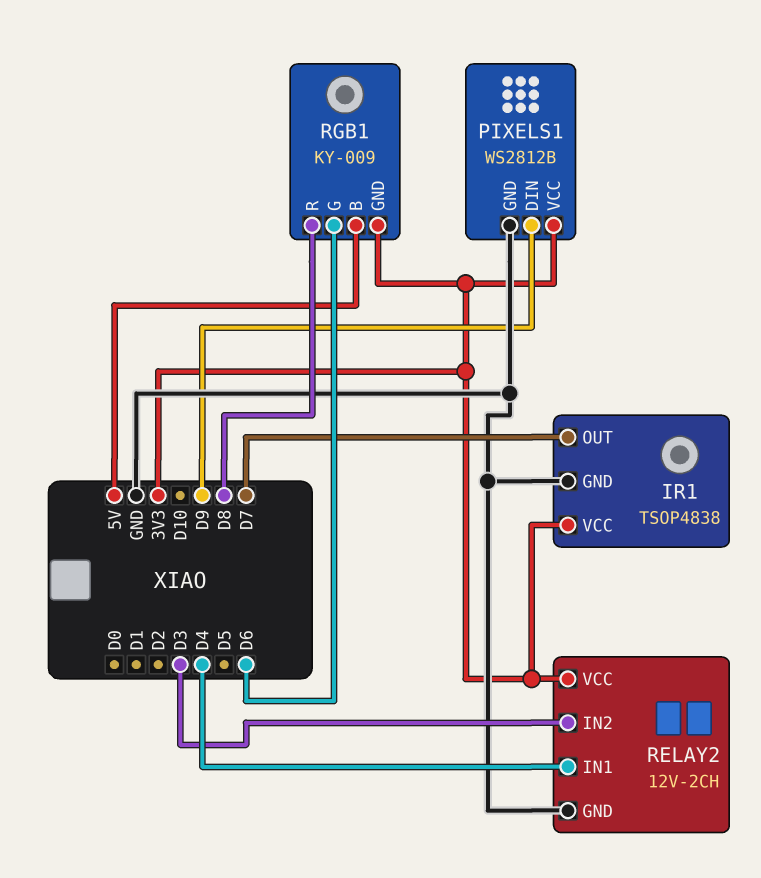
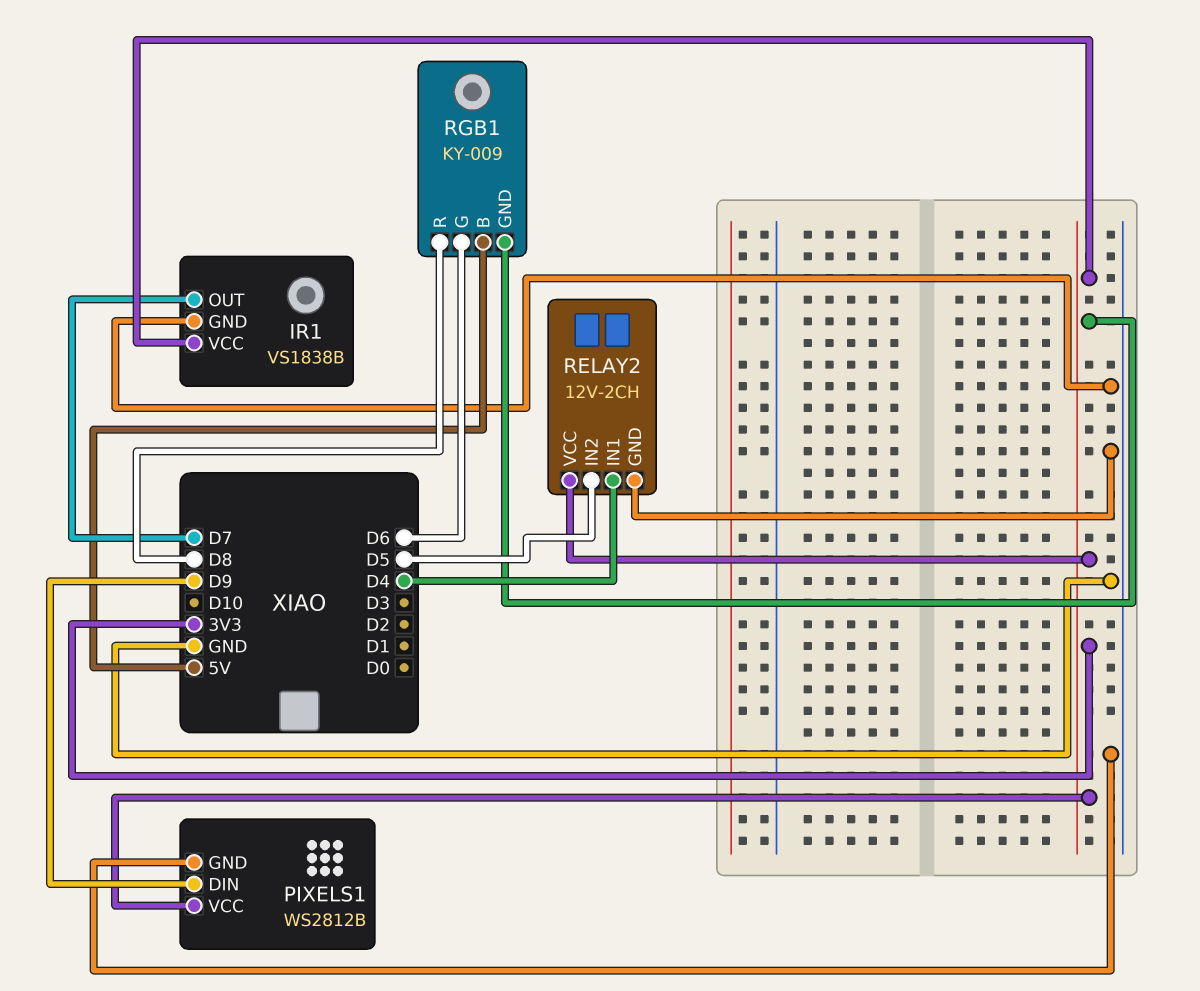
IR1: TSOP4838 -> VS1838B
RELAY2 pin IN2: D3 -> D5

